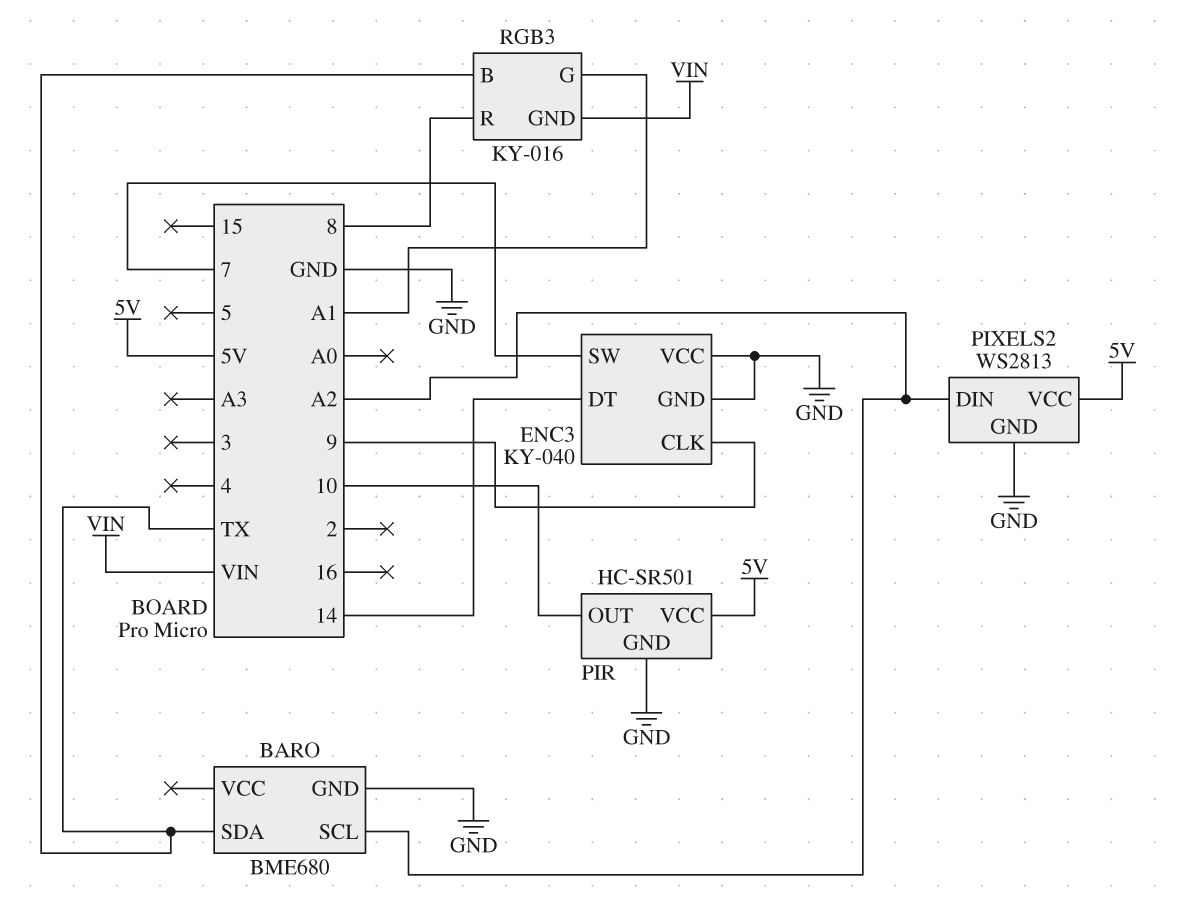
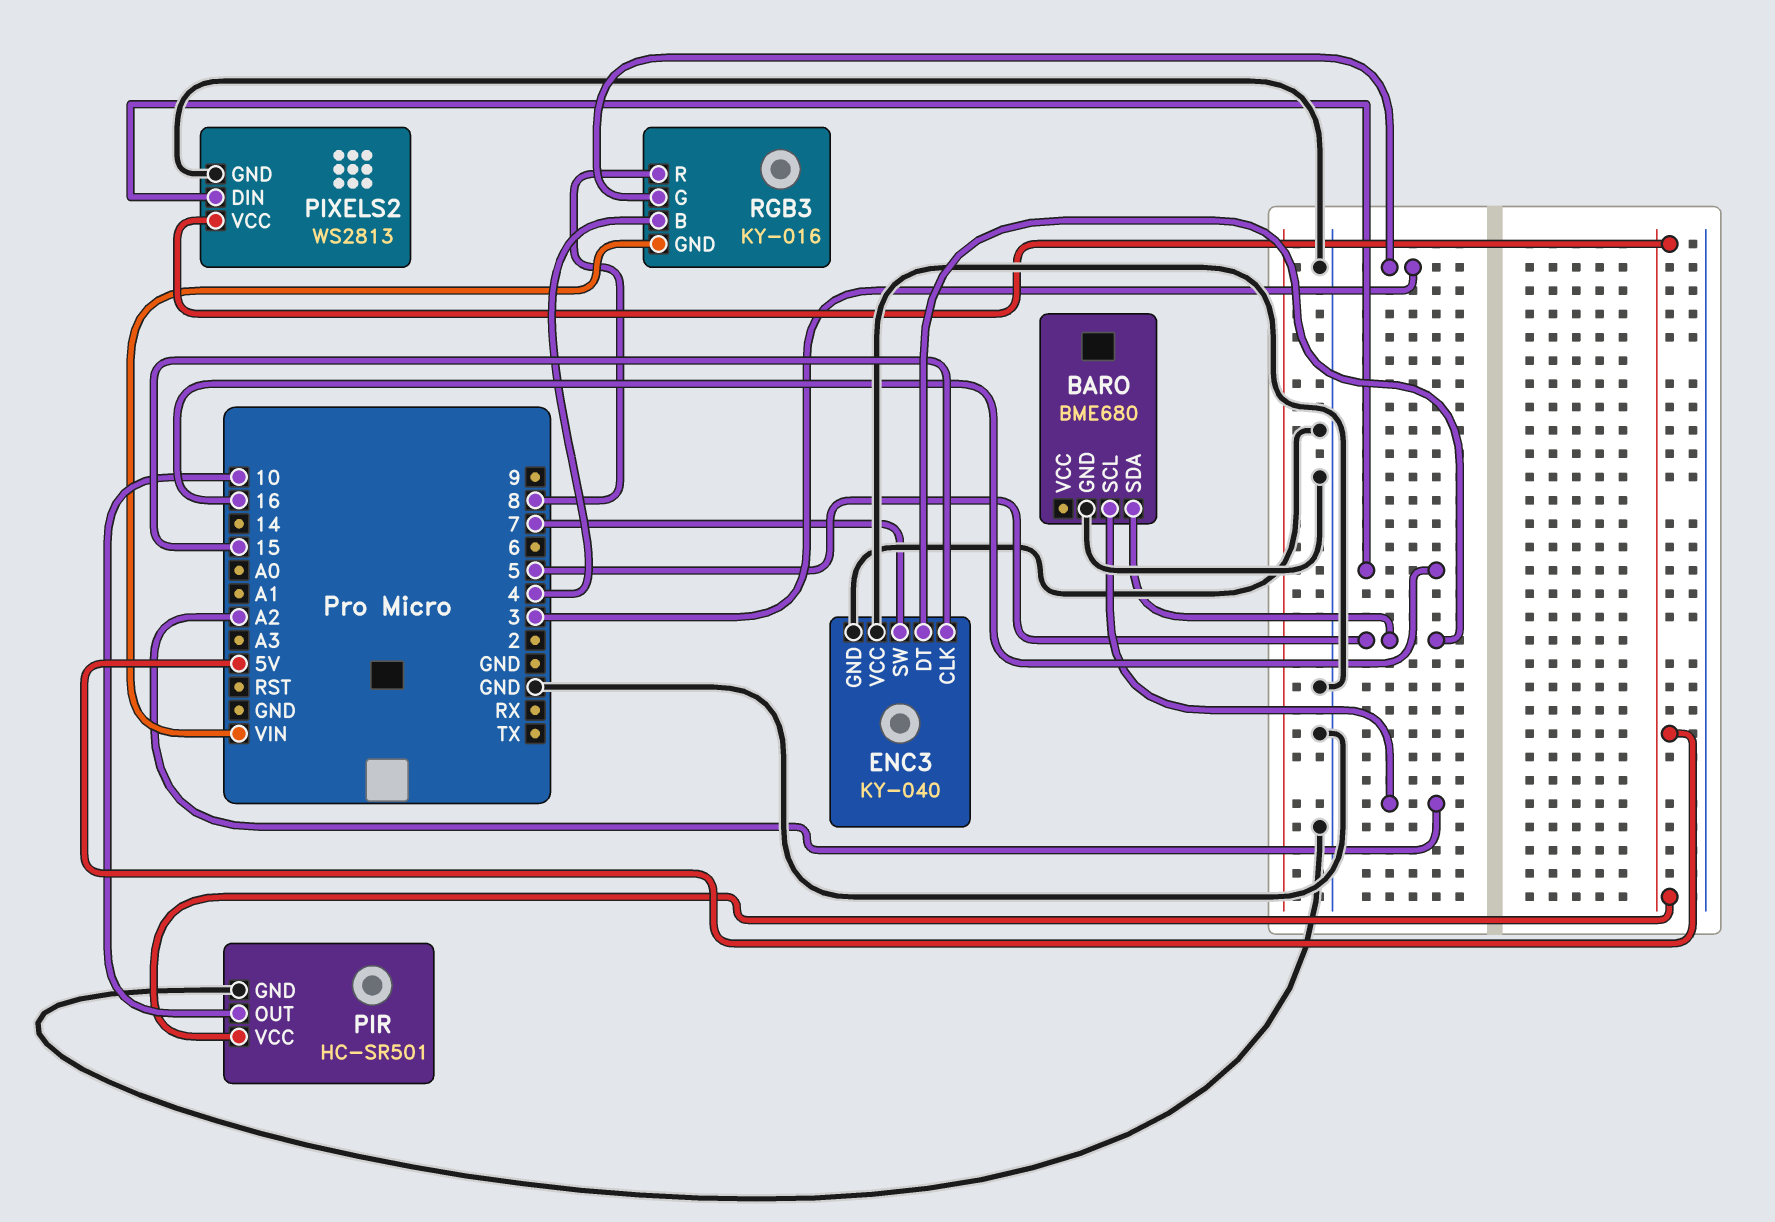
BARO pin SDA: TX -> 5
ENC3 pin CLK: 9 -> 15
ENC3 pin DT: 14 -> 5
PIXELS2 pin DIN: A2 -> 16
RGB3 pin B: TX -> 4
RGB3 pin G: A1 -> 3

